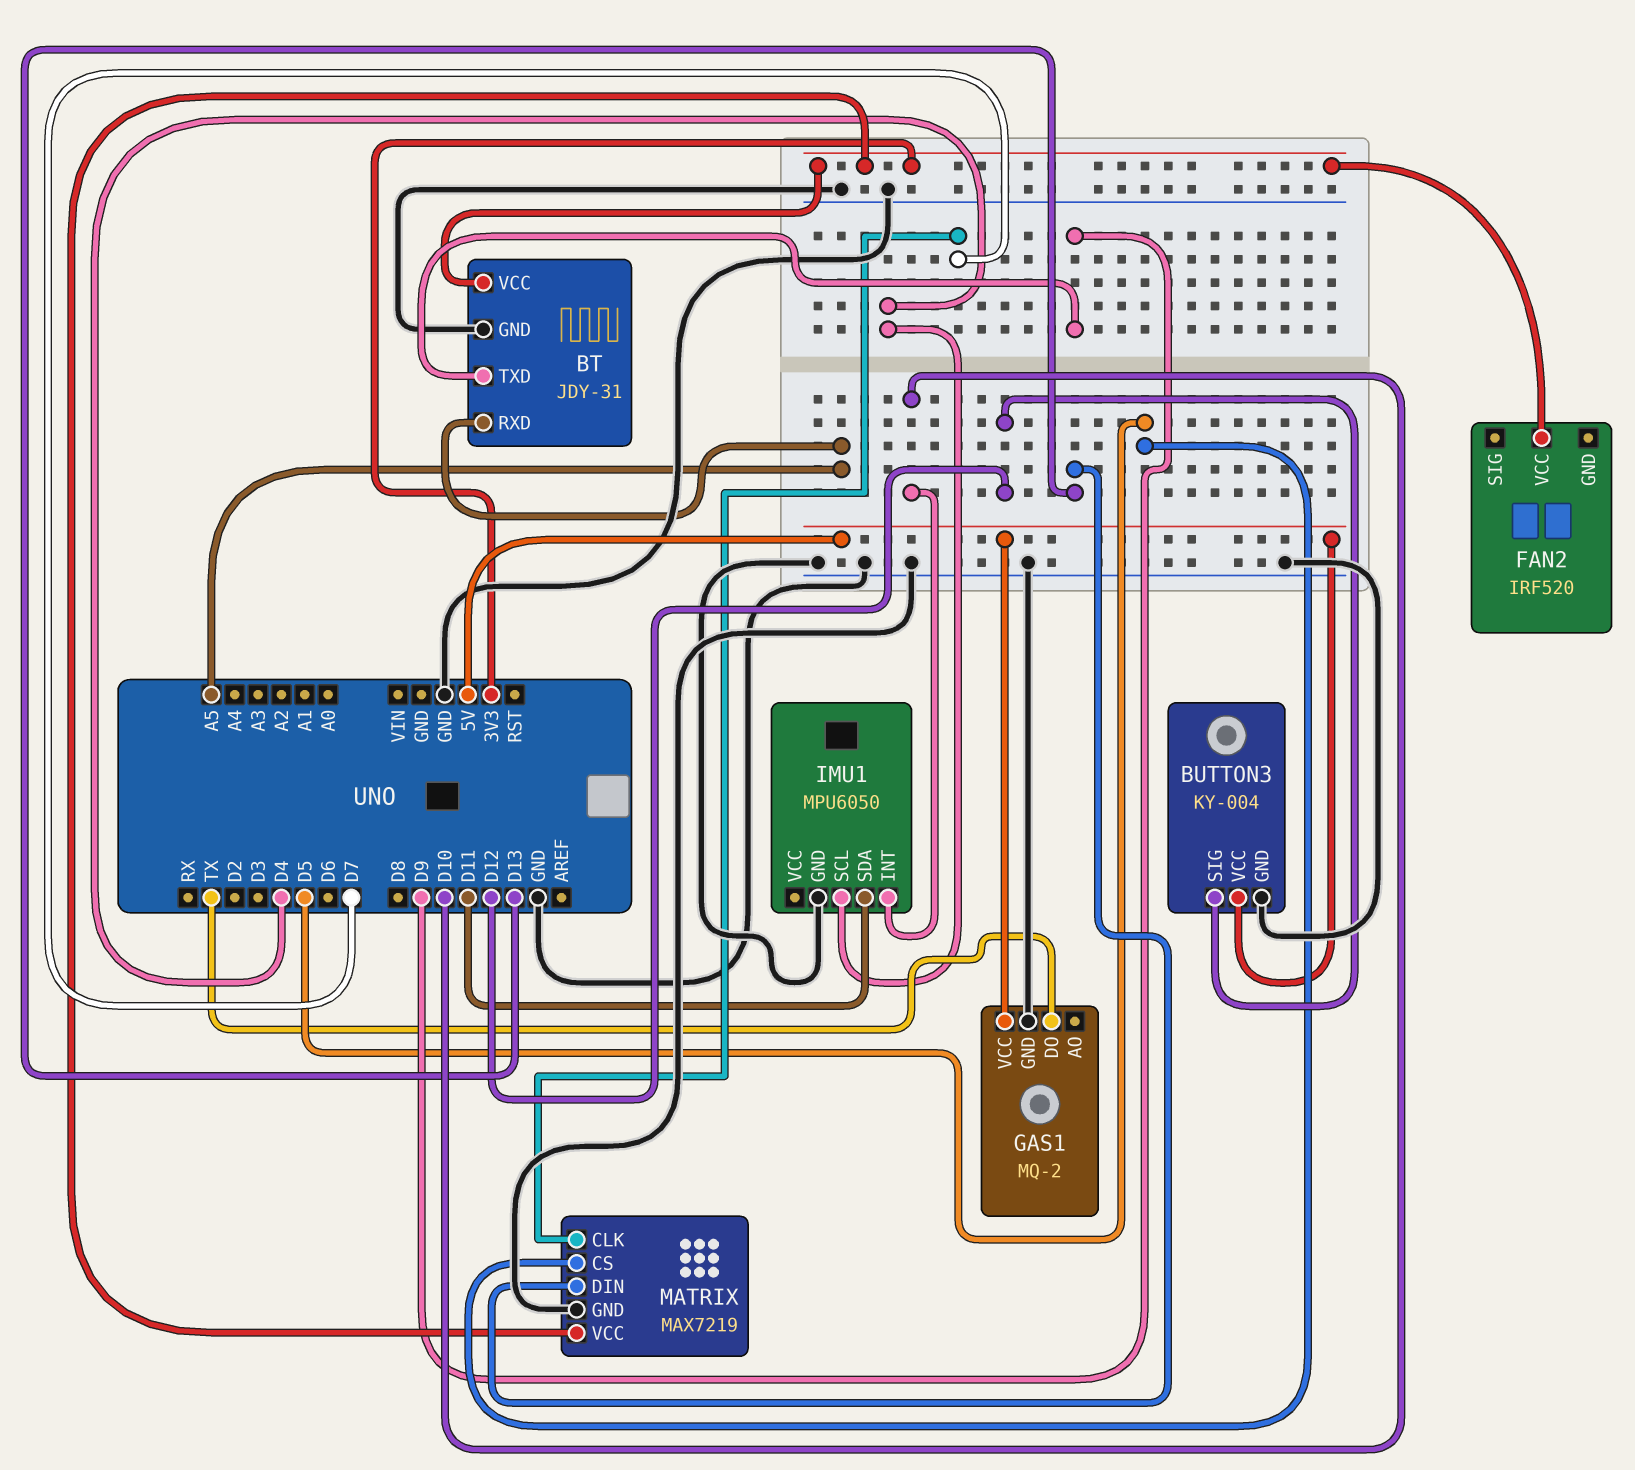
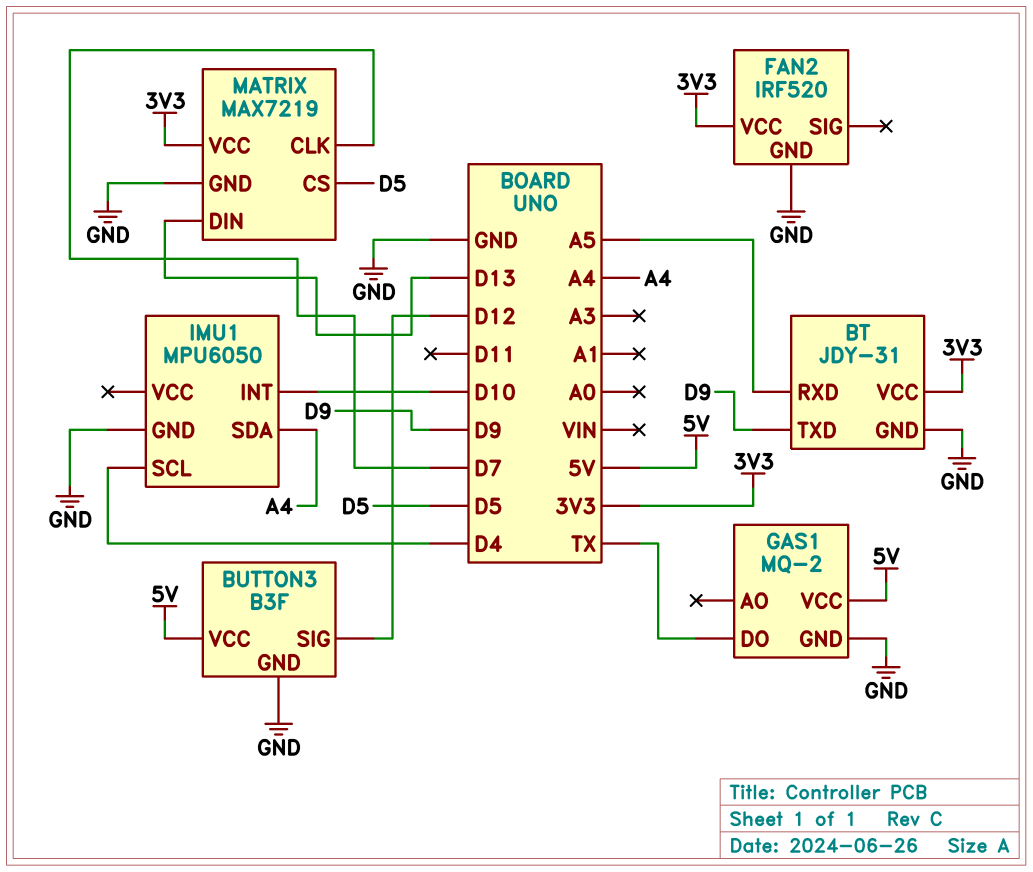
BUTTON3: KY-004 -> B3F
FAN2 pin GND: none -> GND
IMU1 pin SDA: D11 -> A4

